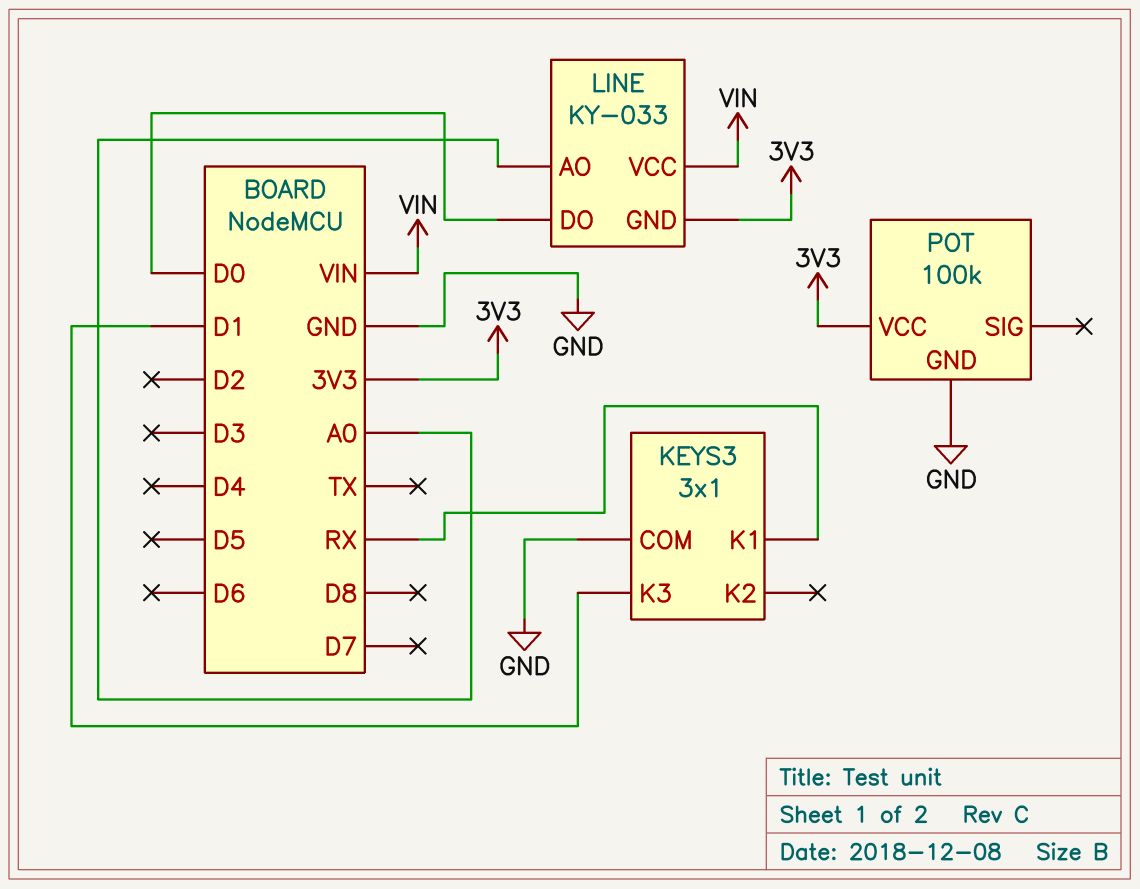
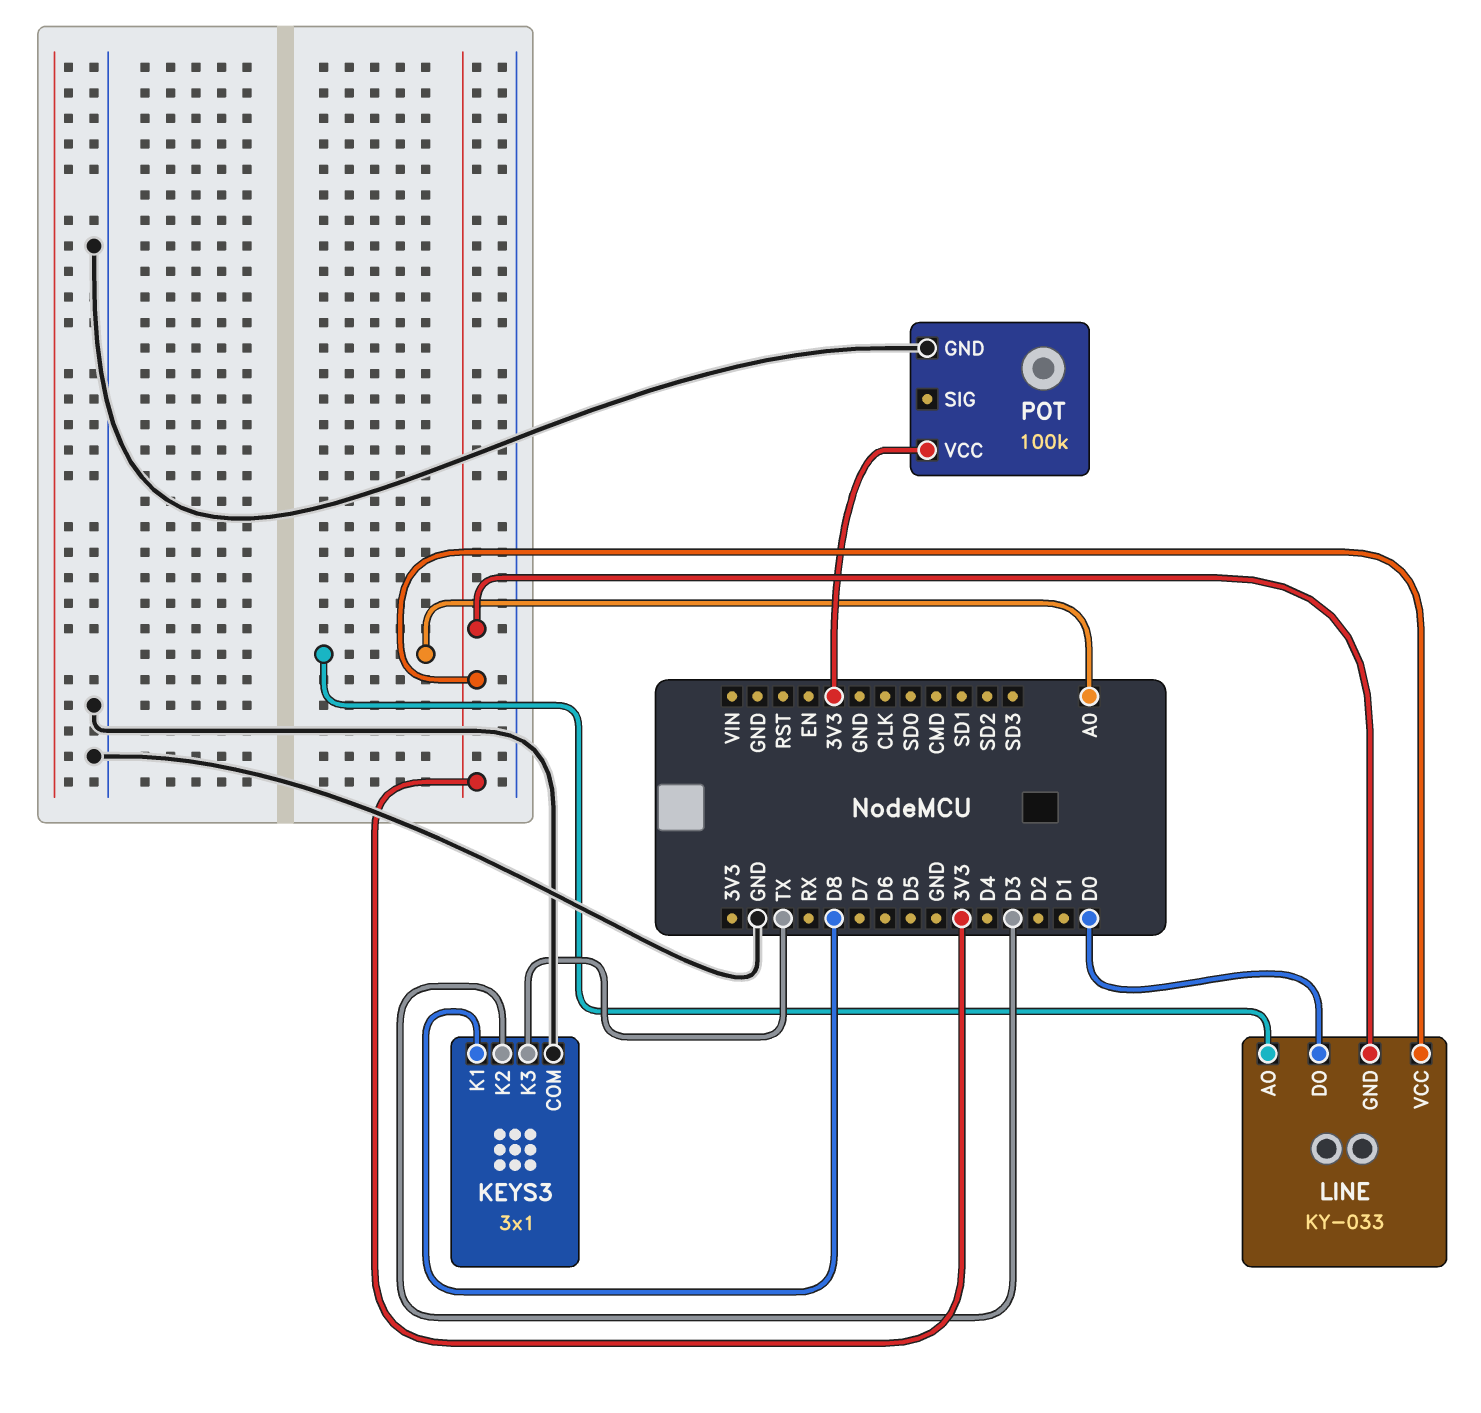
KEYS3 pin K1: RX -> D8
KEYS3 pin K2: none -> D3
KEYS3 pin K3: D1 -> TX
LINE pin VCC: VIN -> 3V3

